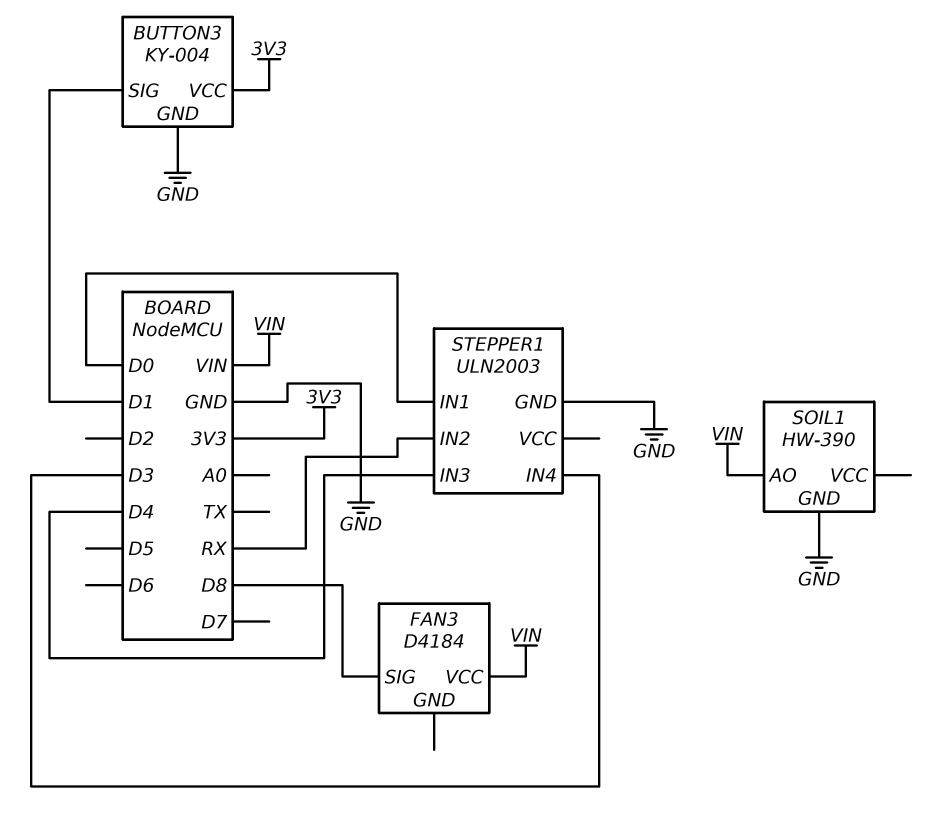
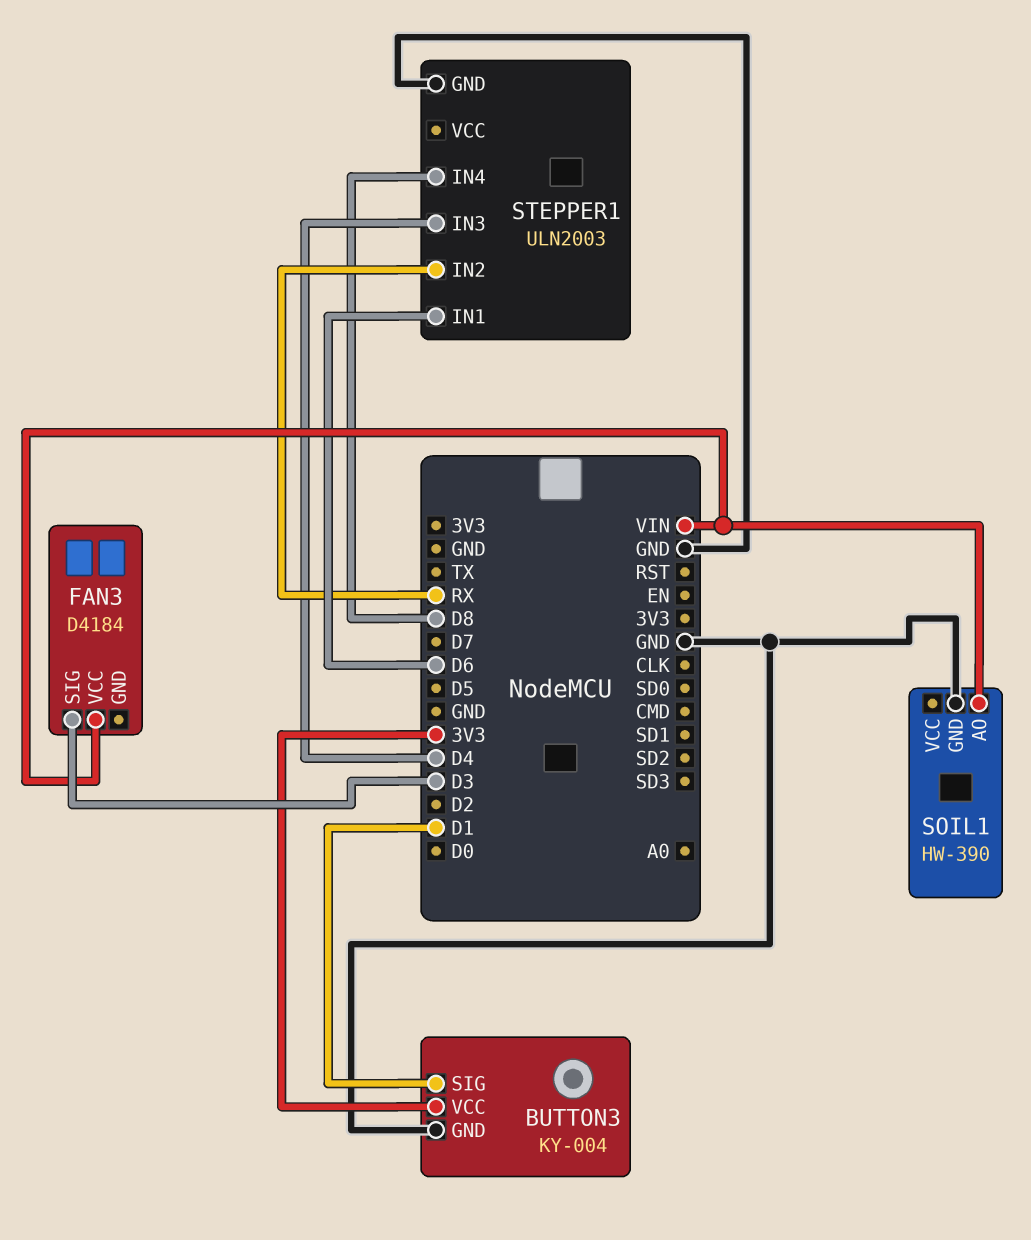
FAN3 pin SIG: D8 -> D3
STEPPER1 pin IN1: D0 -> D6
STEPPER1 pin IN4: D3 -> D8

